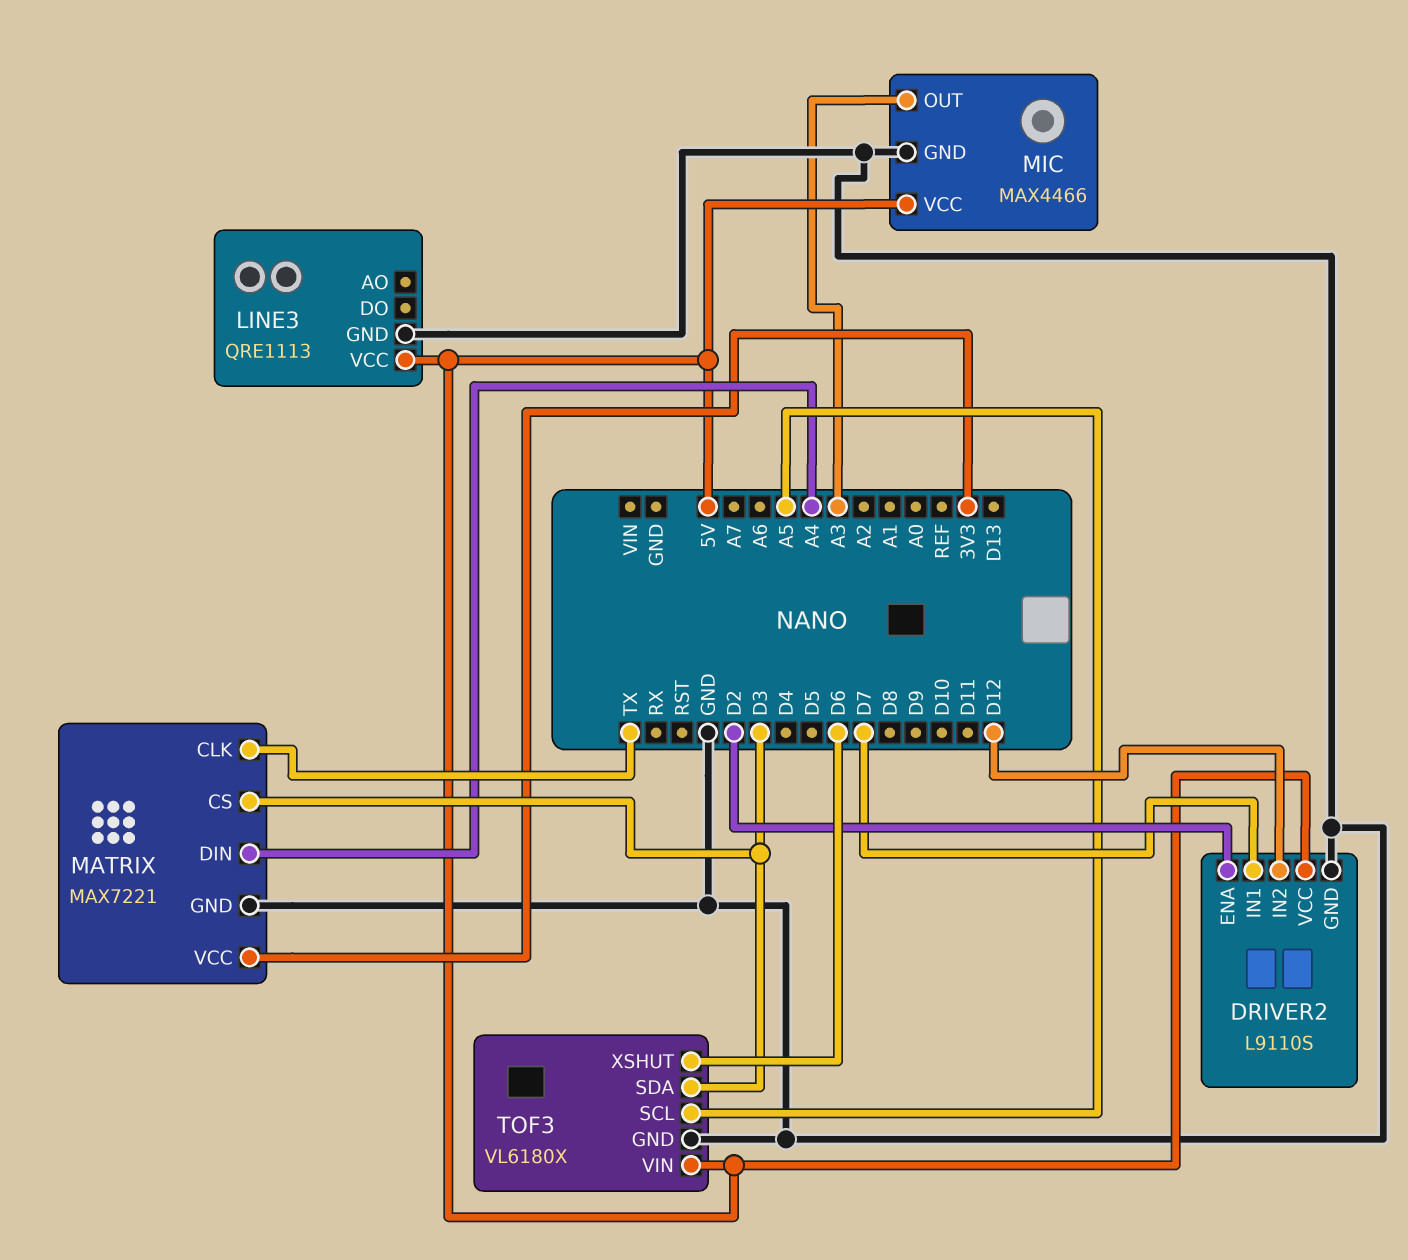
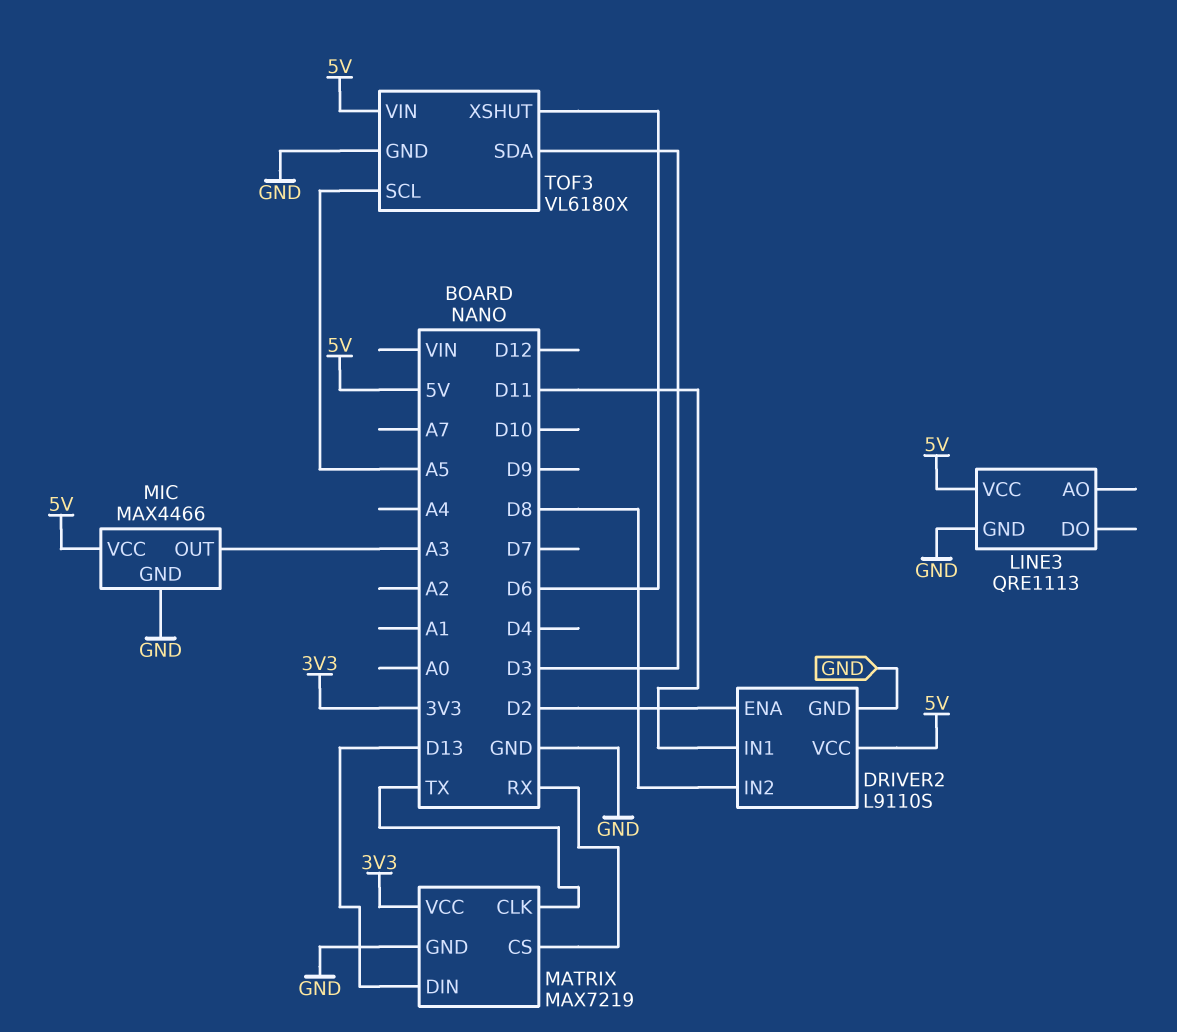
DRIVER2 pin IN1: D7 -> D11
DRIVER2 pin IN2: D12 -> D8
MATRIX: MAX7221 -> MAX7219
MATRIX pin CS: D3 -> RX
MATRIX pin DIN: A4 -> D13

